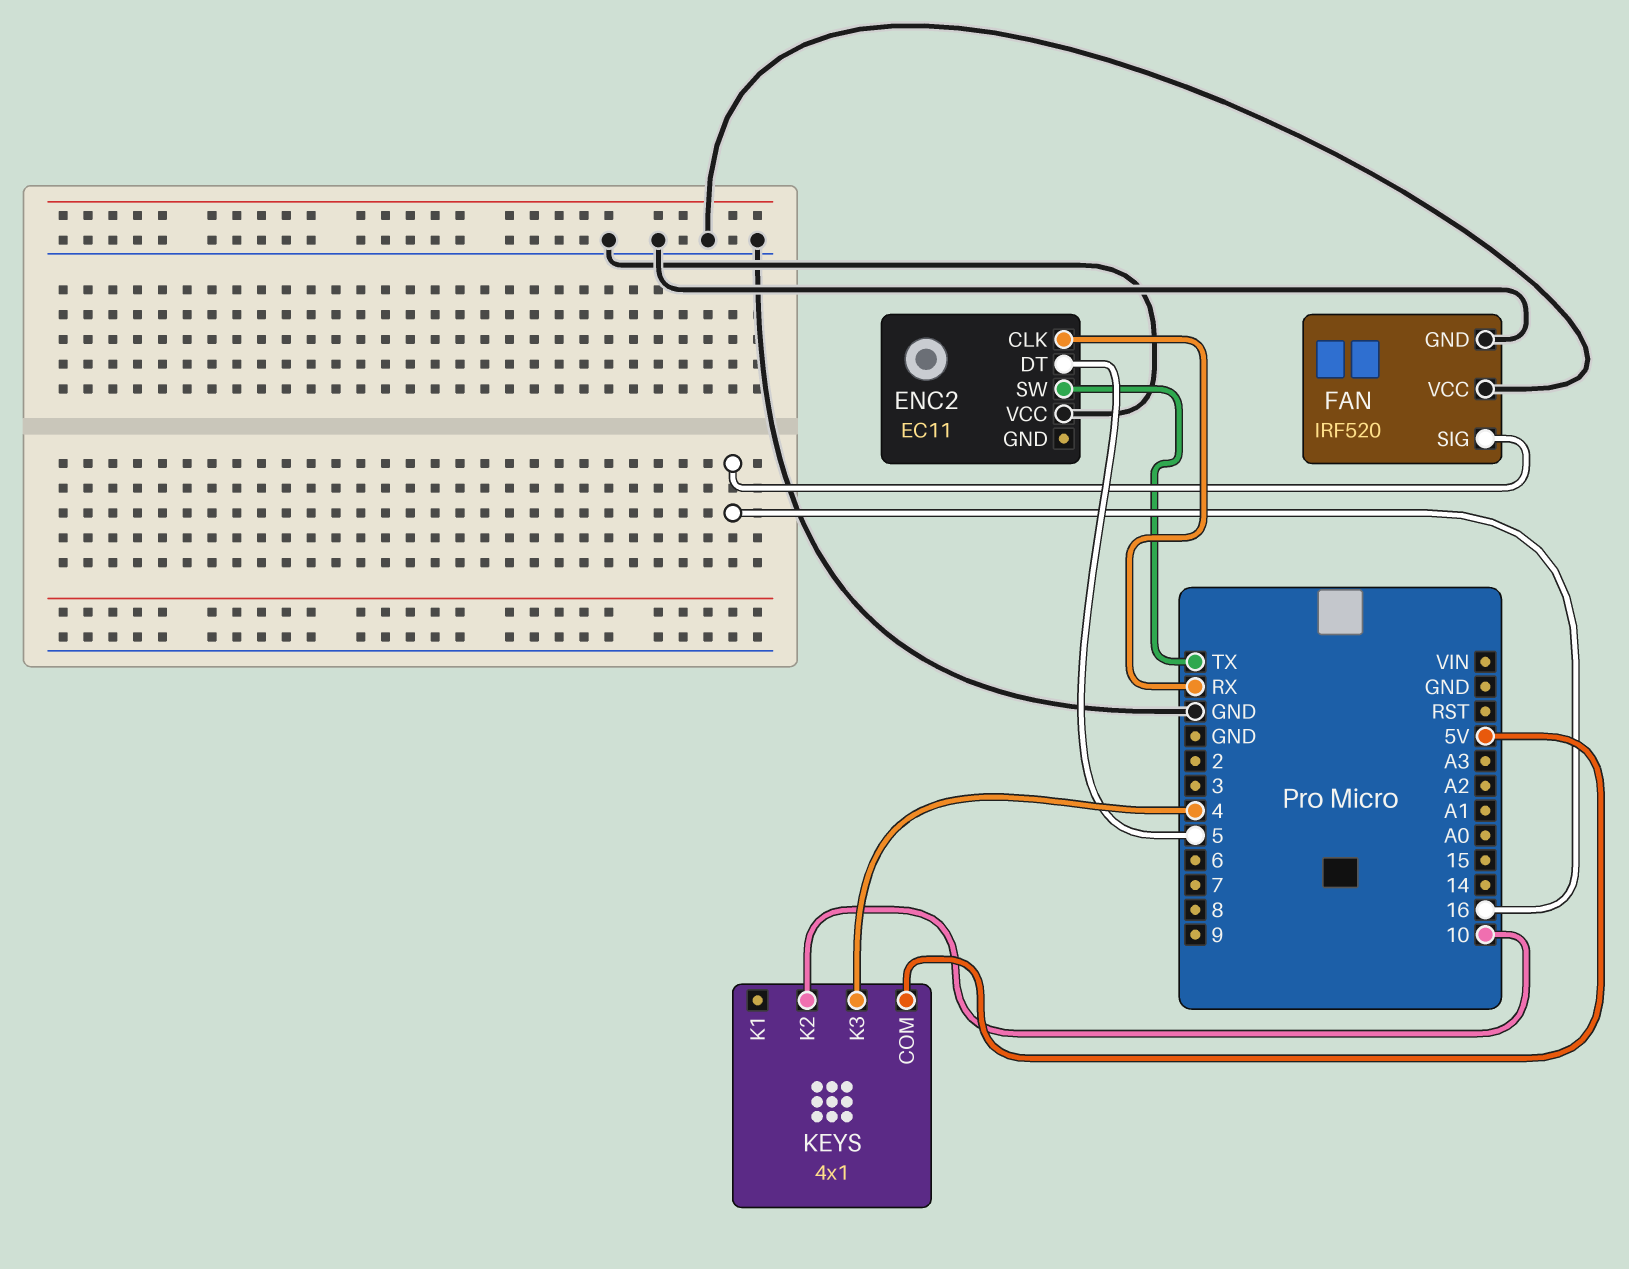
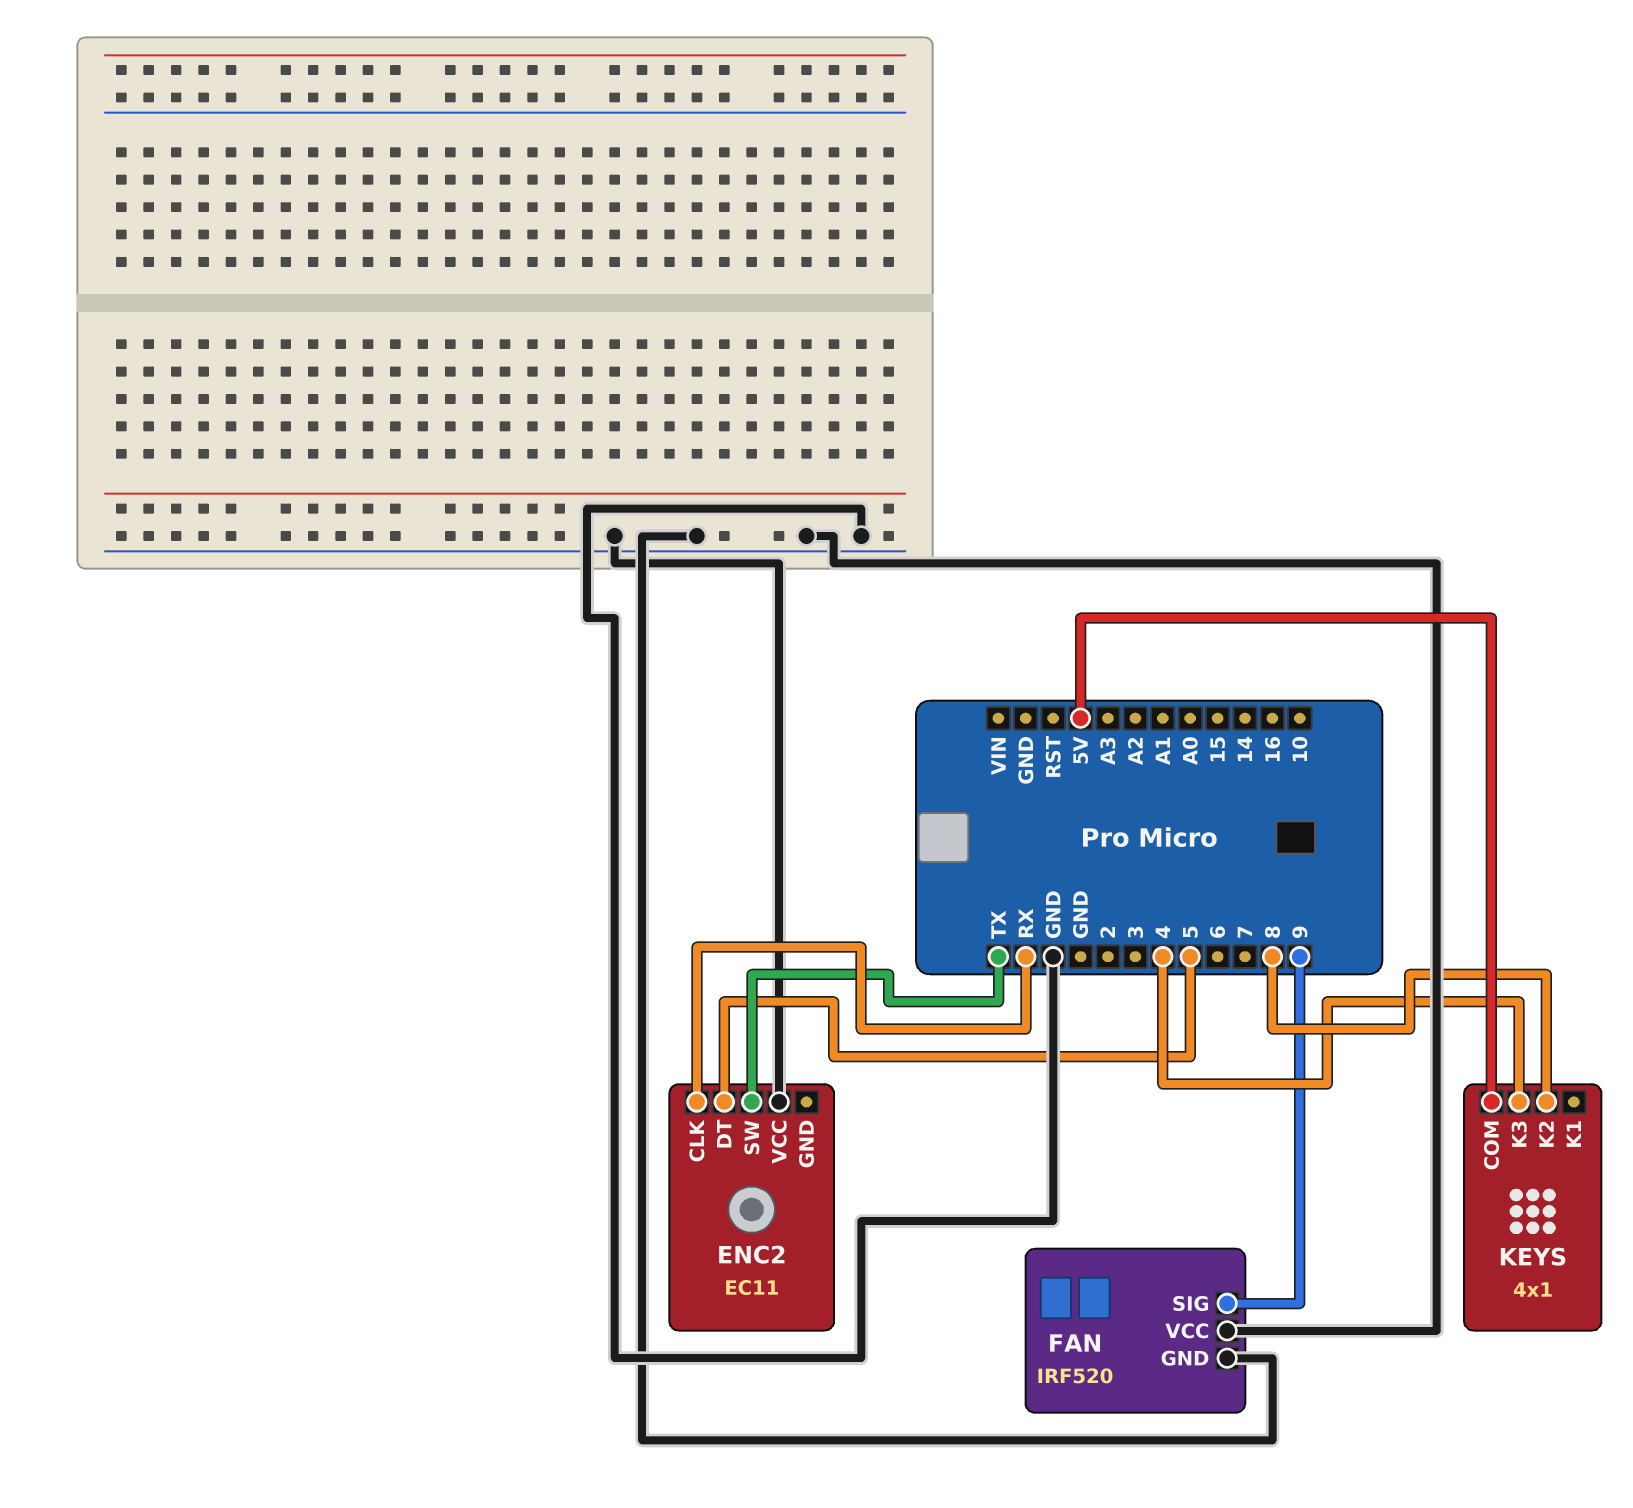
FAN pin SIG: 16 -> 9
KEYS pin K2: 10 -> 8

